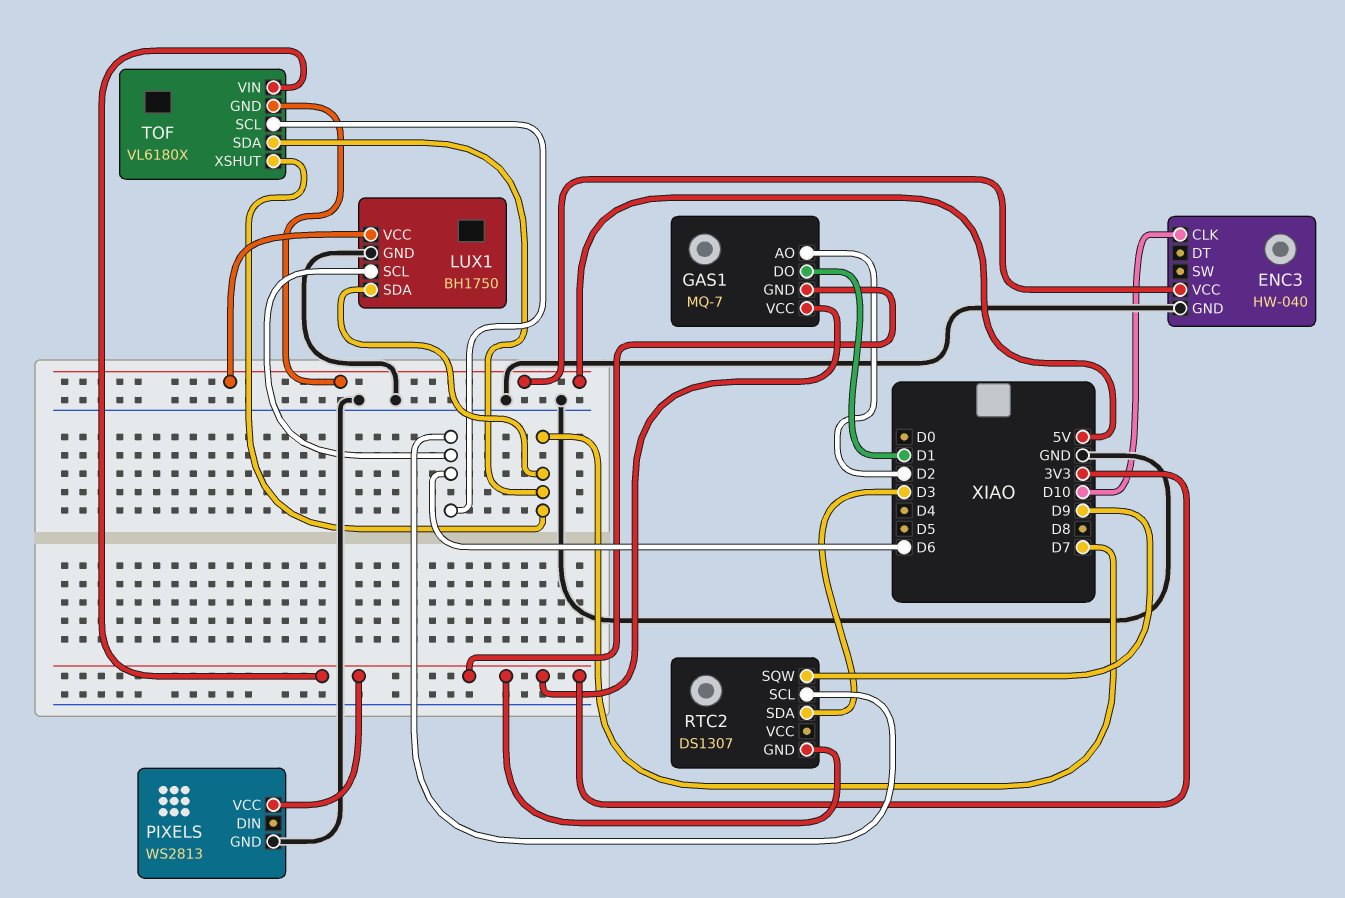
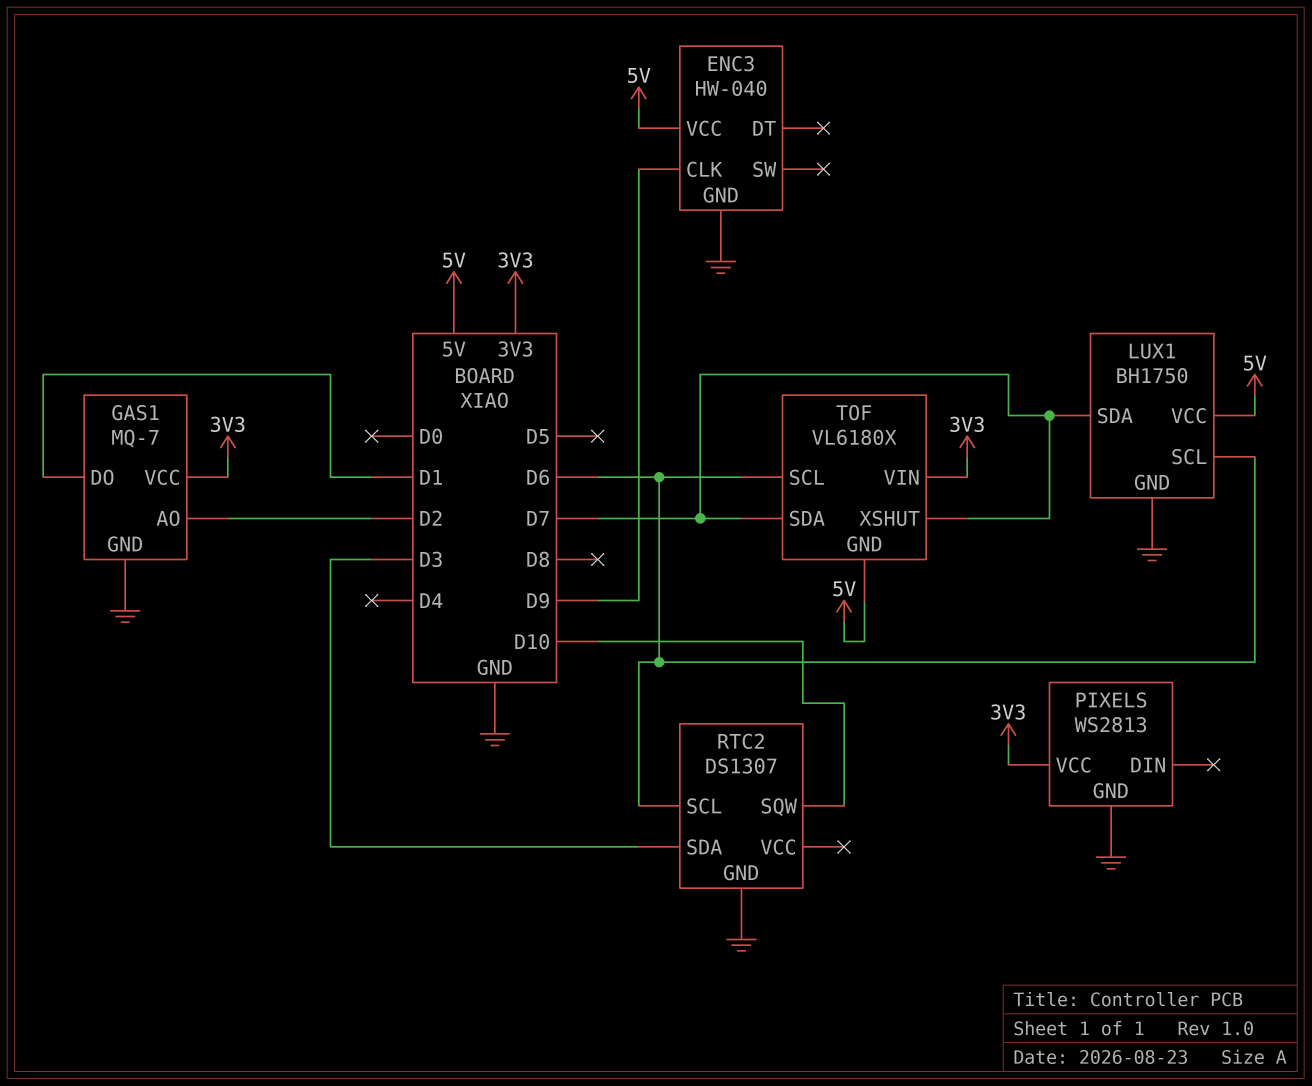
ENC3 pin CLK: D10 -> D9
GAS1 pin GND: 3V3 -> GND
RTC2 pin GND: 3V3 -> GND
RTC2 pin SQW: D9 -> D10

